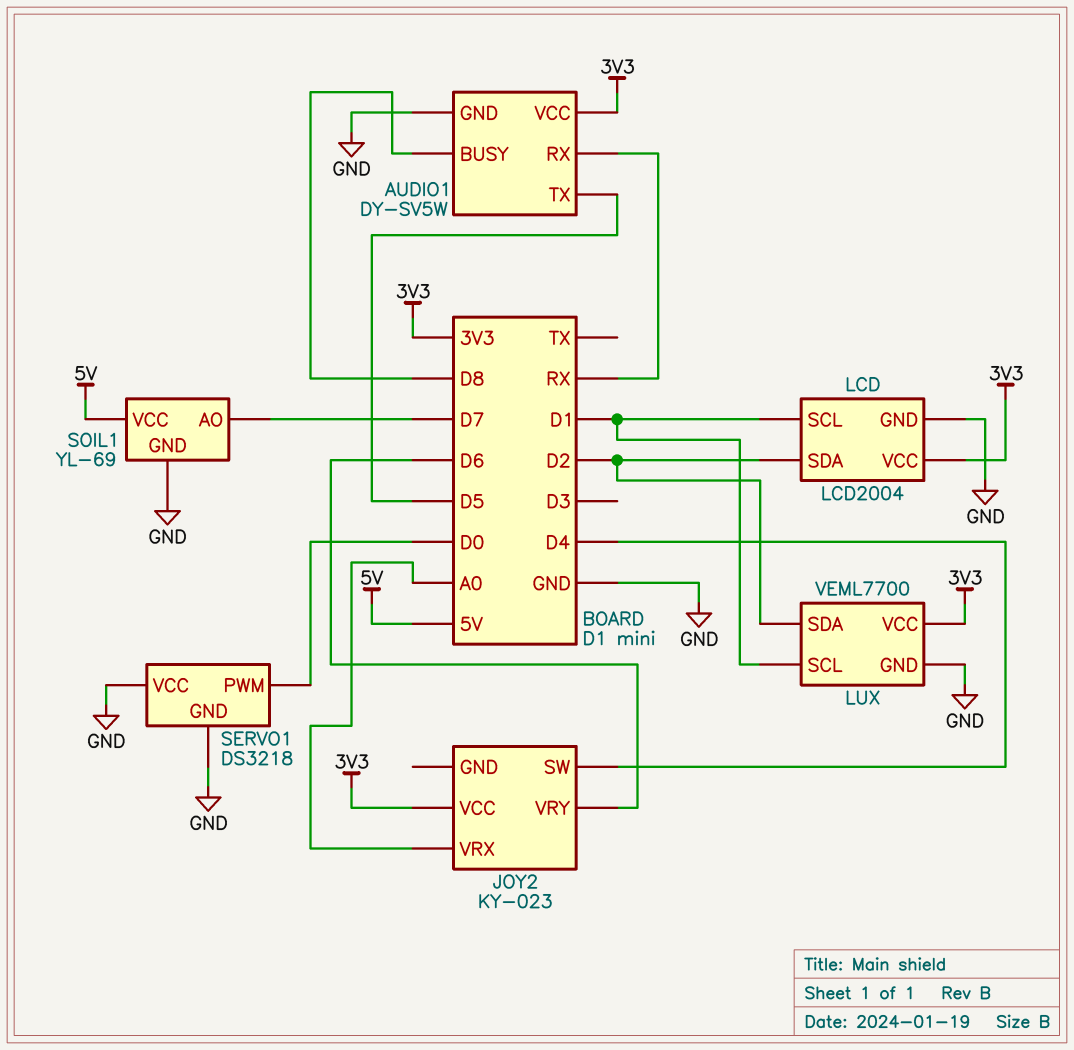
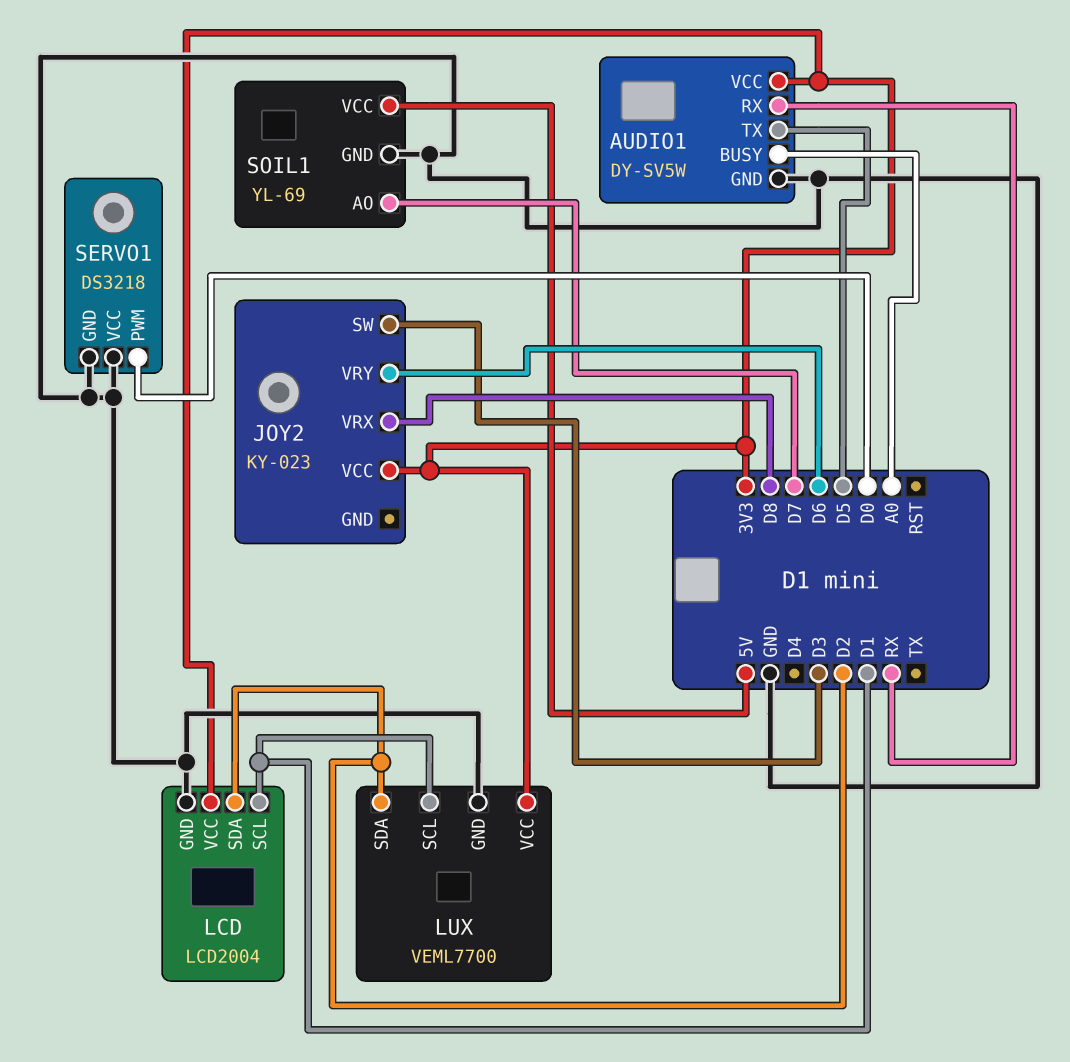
AUDIO1 pin BUSY: D8 -> A0
JOY2 pin SW: D4 -> D3
JOY2 pin VRX: A0 -> D8

